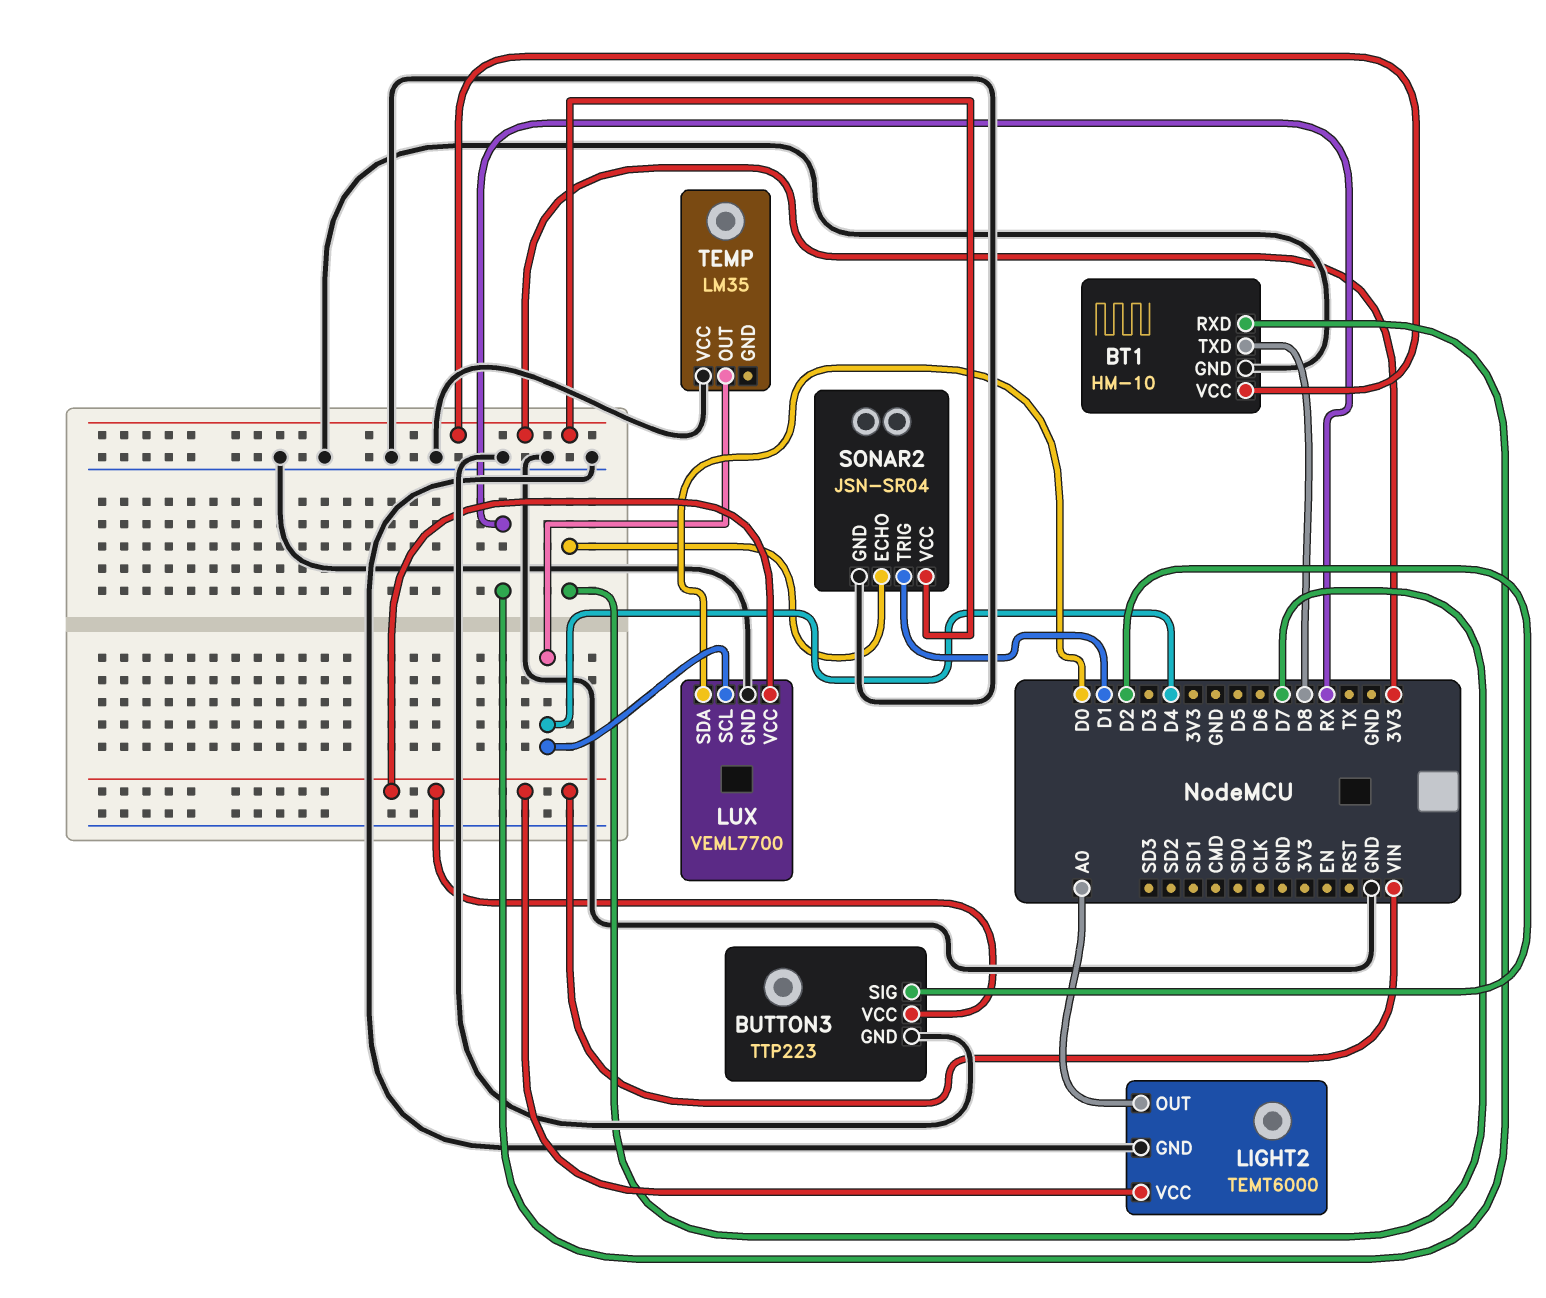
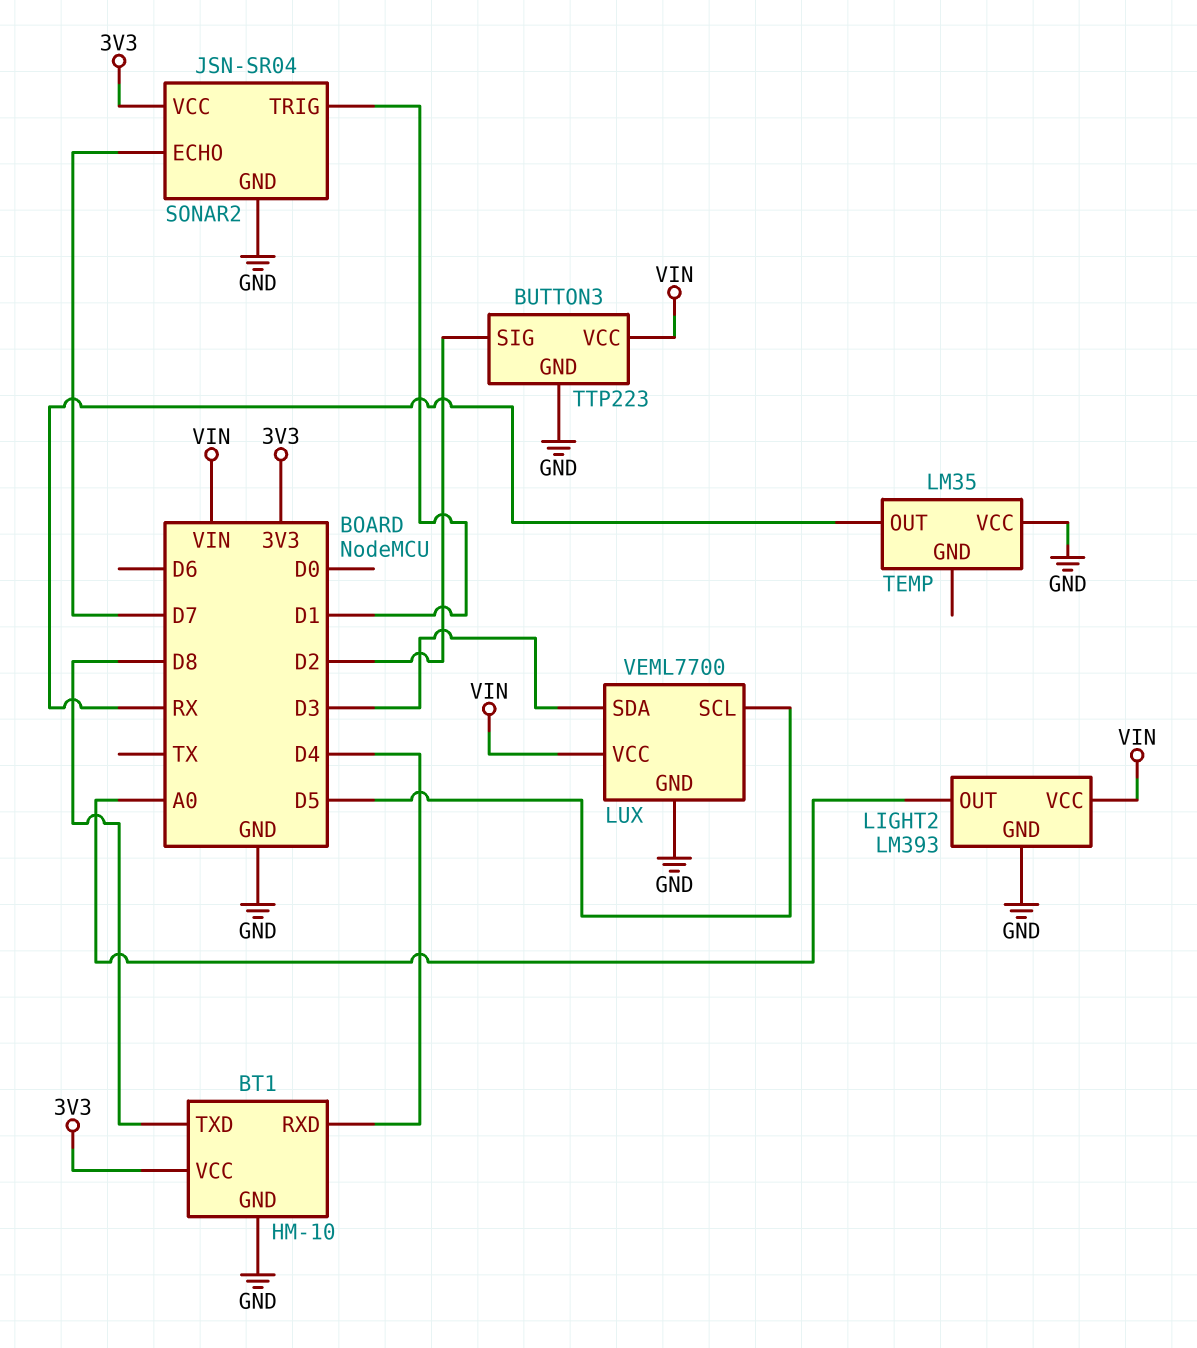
BT1 pin RXD: RX -> D4
LIGHT2: TEMT6000 -> LM393
LUX pin SCL: D4 -> D5
LUX pin SDA: D0 -> D3
TEMP pin OUT: D4 -> RX

